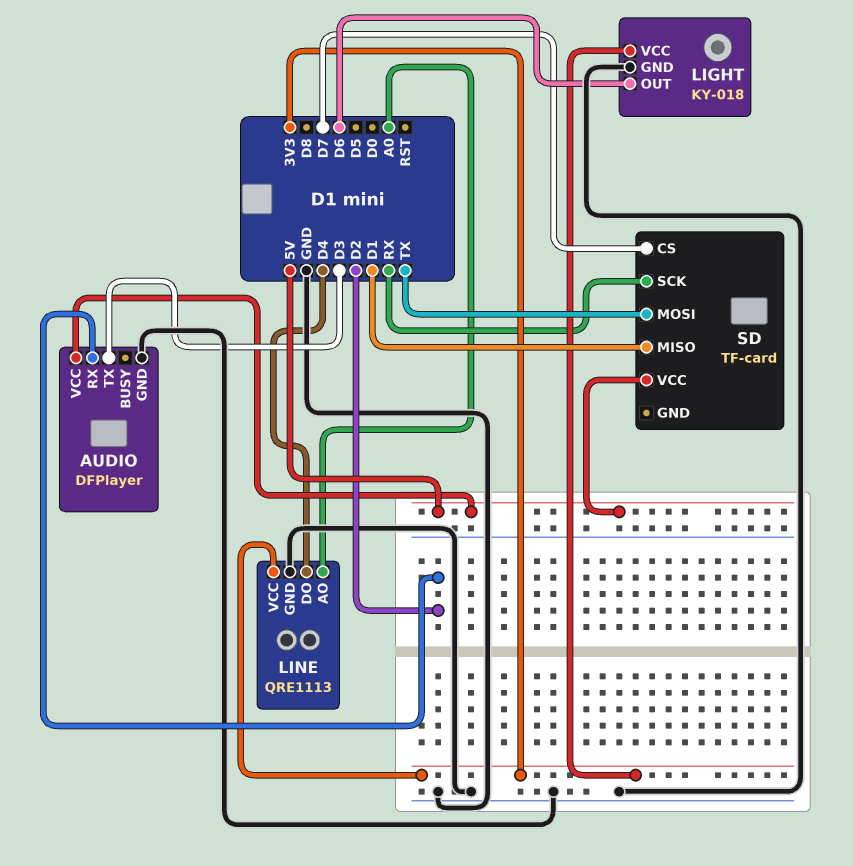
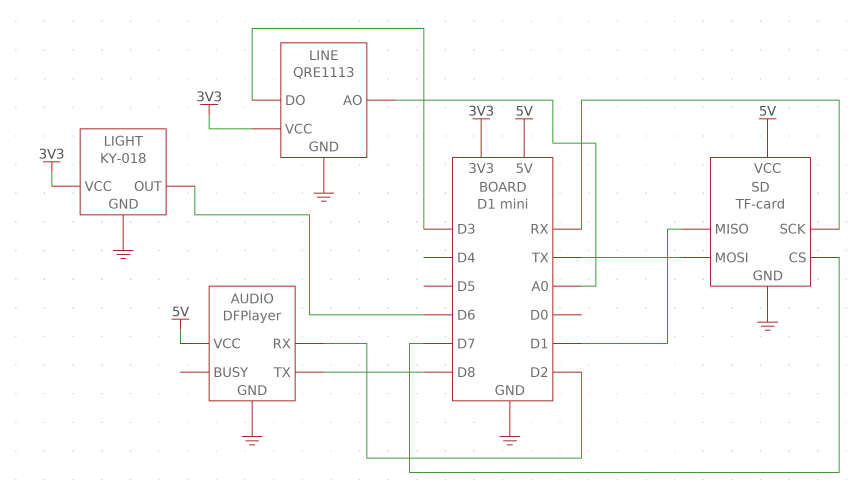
AUDIO pin TX: D3 -> D8
LINE pin DO: D4 -> D3
SD pin GND: none -> GND

